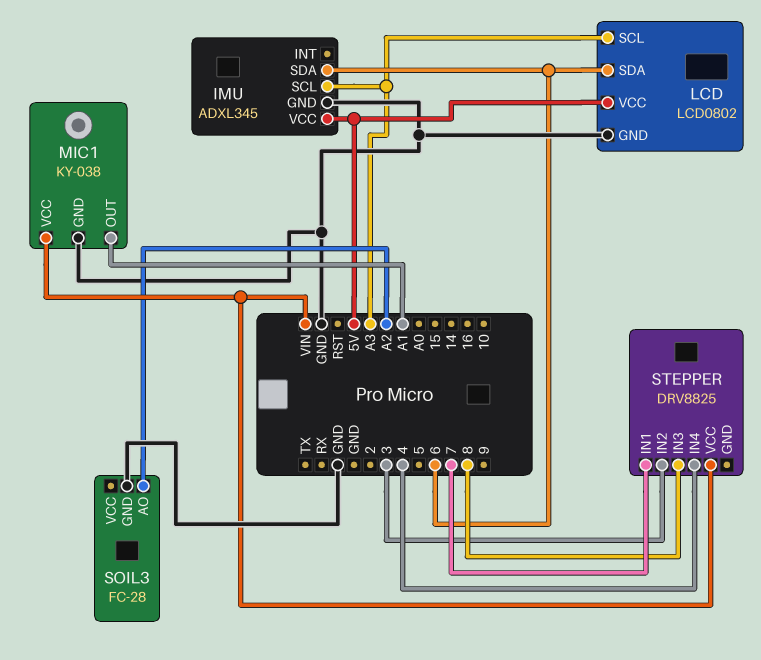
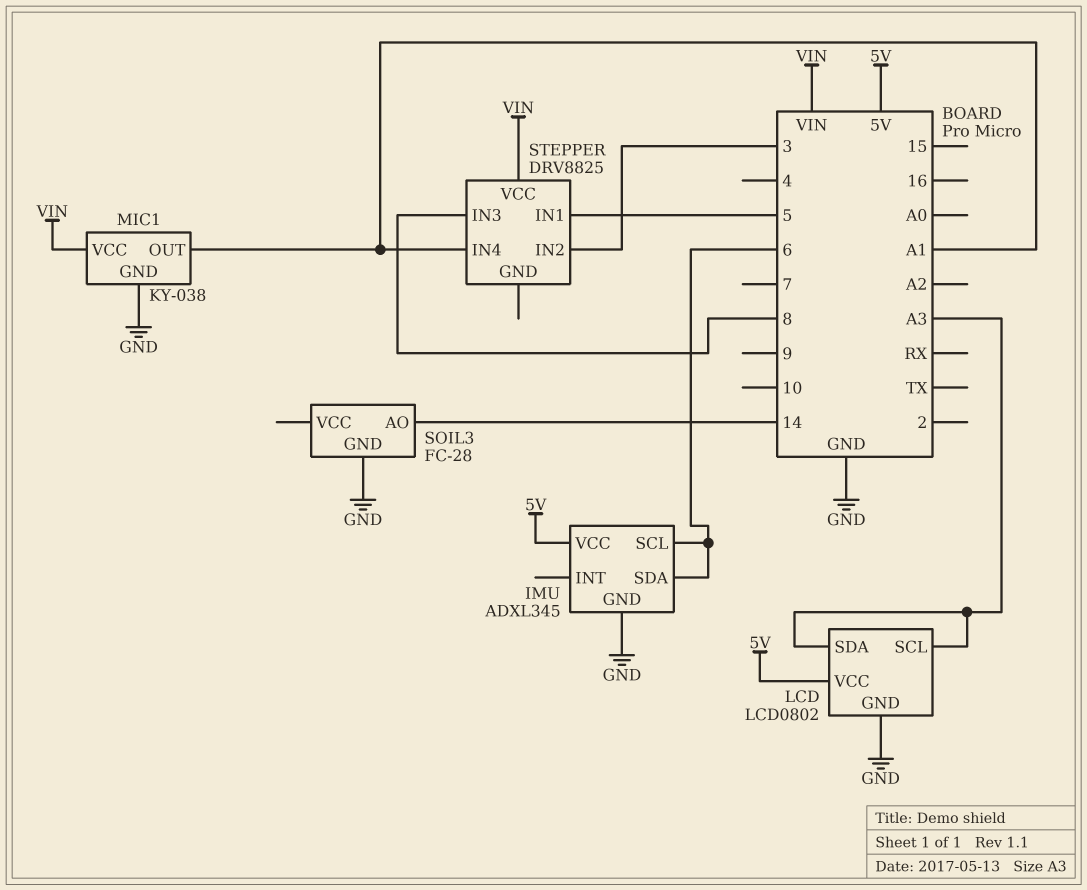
IMU pin SCL: A3 -> 6
LCD pin SDA: 6 -> A3
SOIL3 pin AO: A2 -> 14
STEPPER pin IN1: 7 -> 5
STEPPER pin IN4: 4 -> A1

